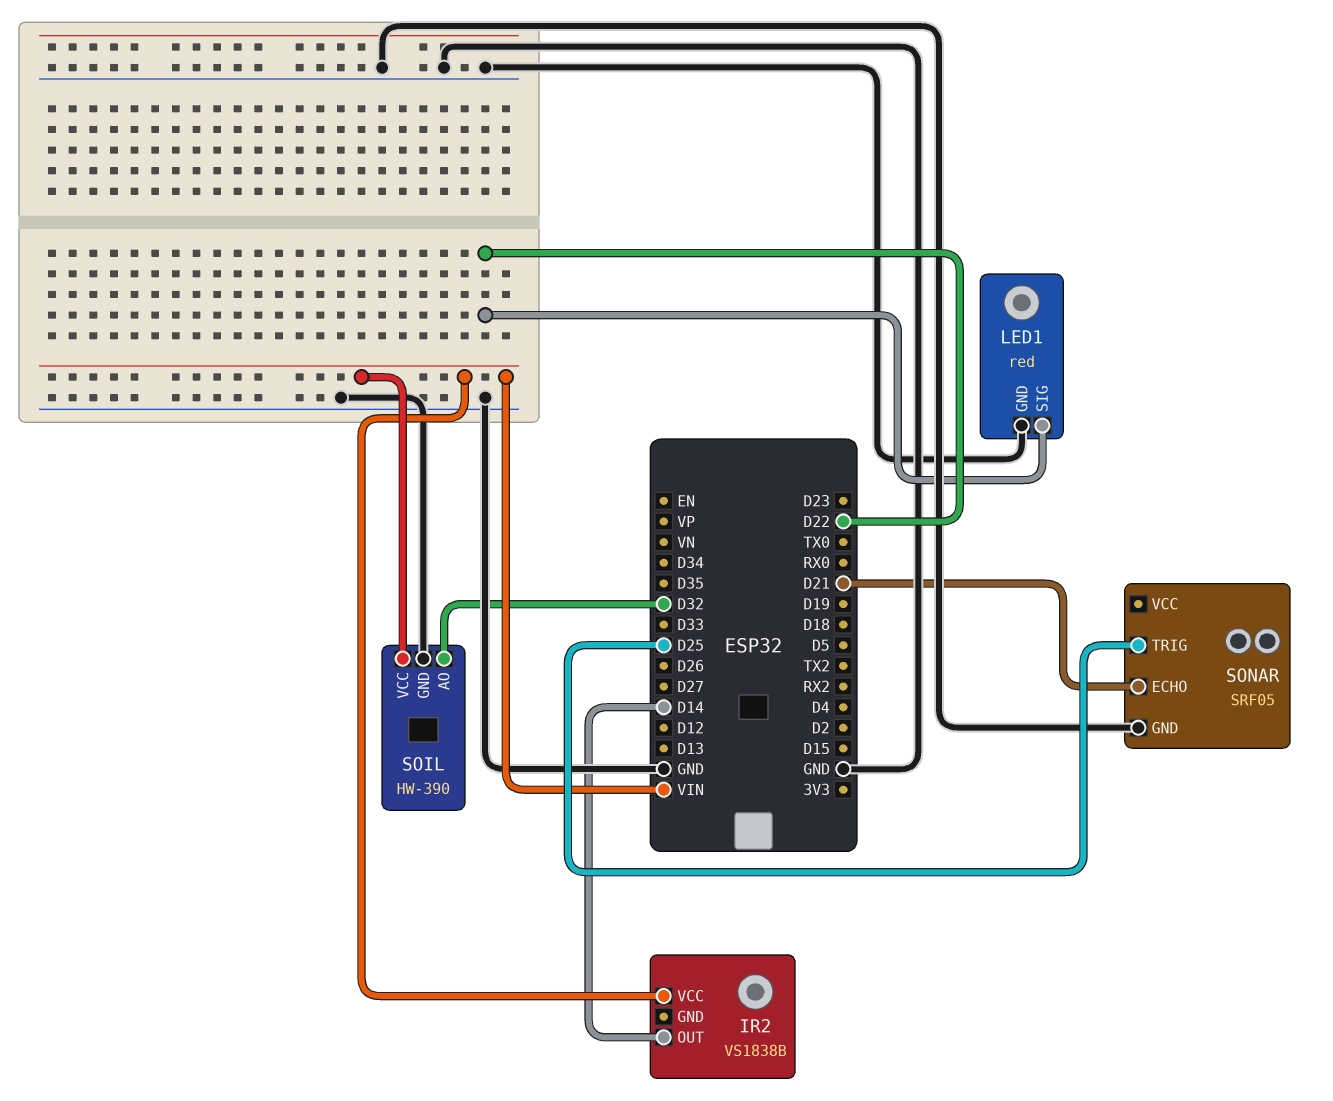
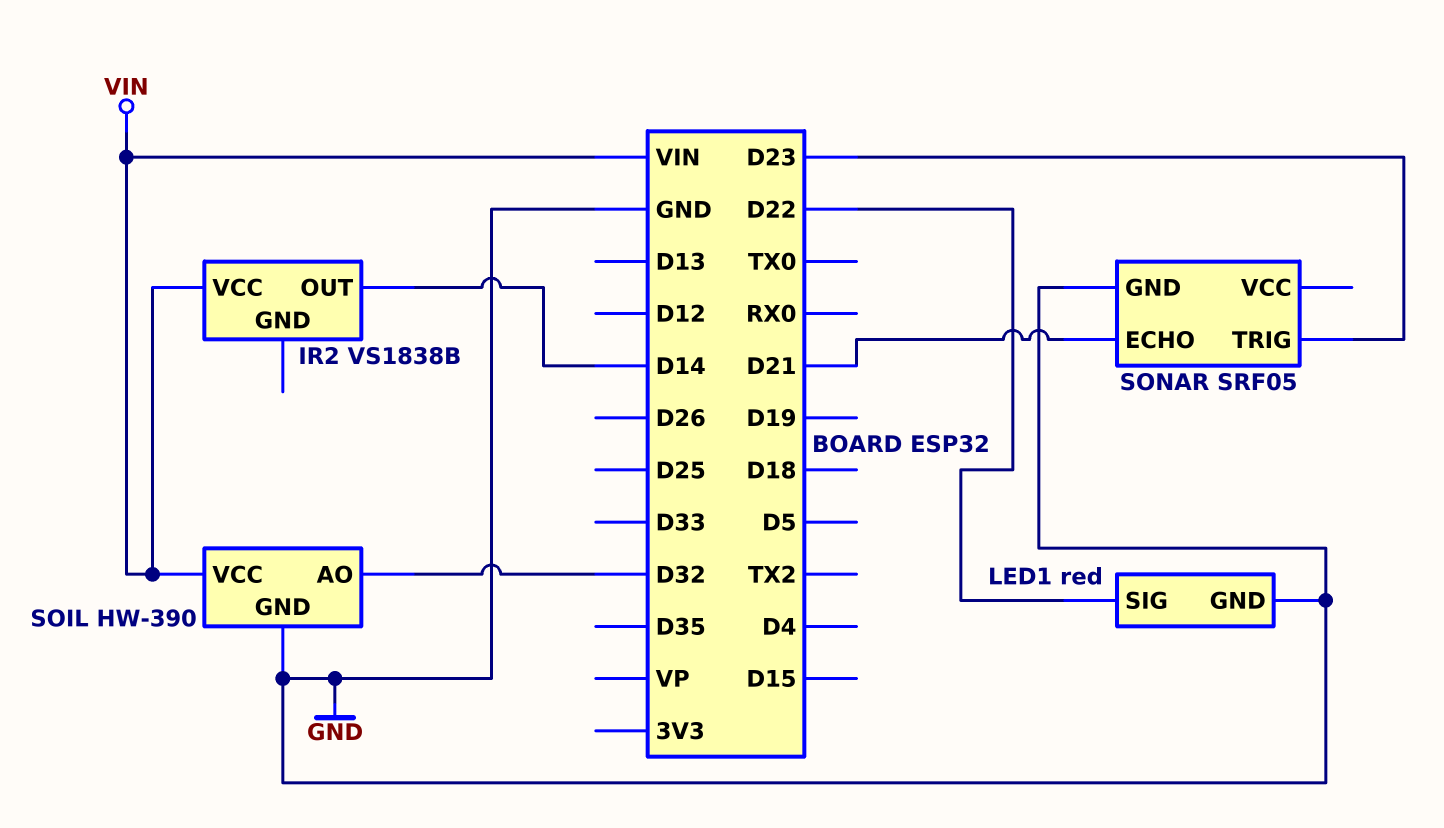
SONAR pin TRIG: D25 -> D23

